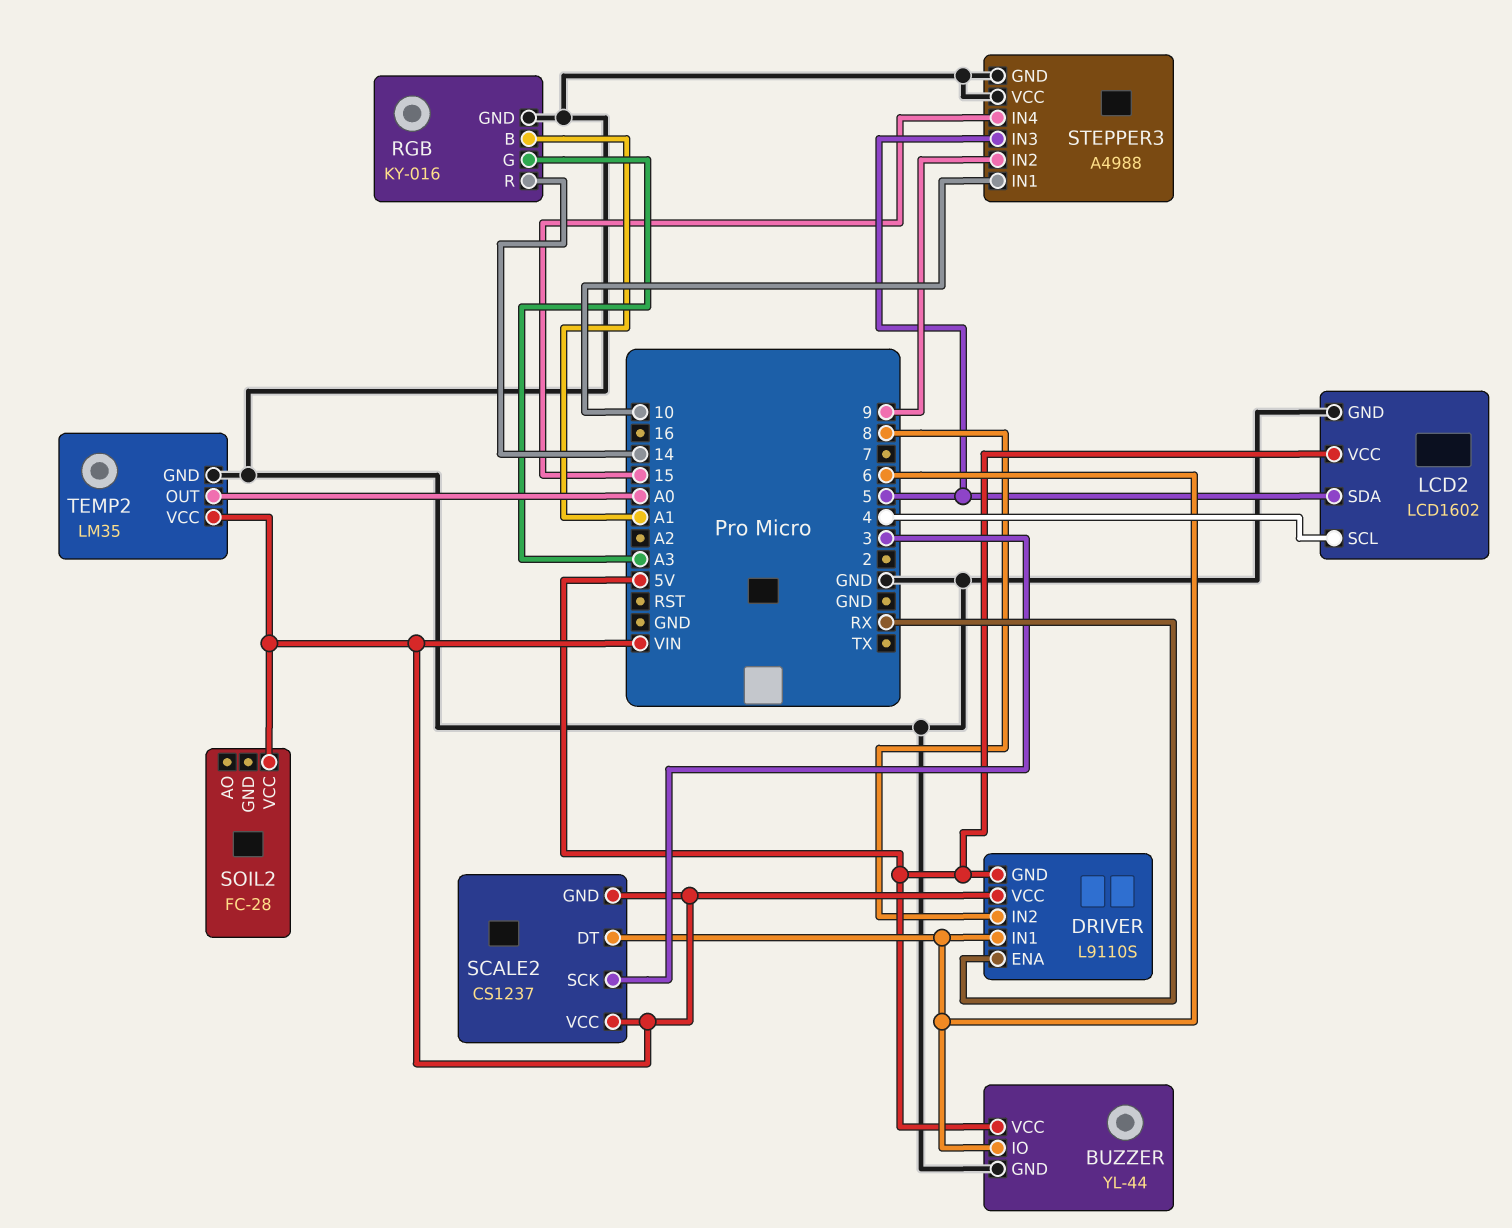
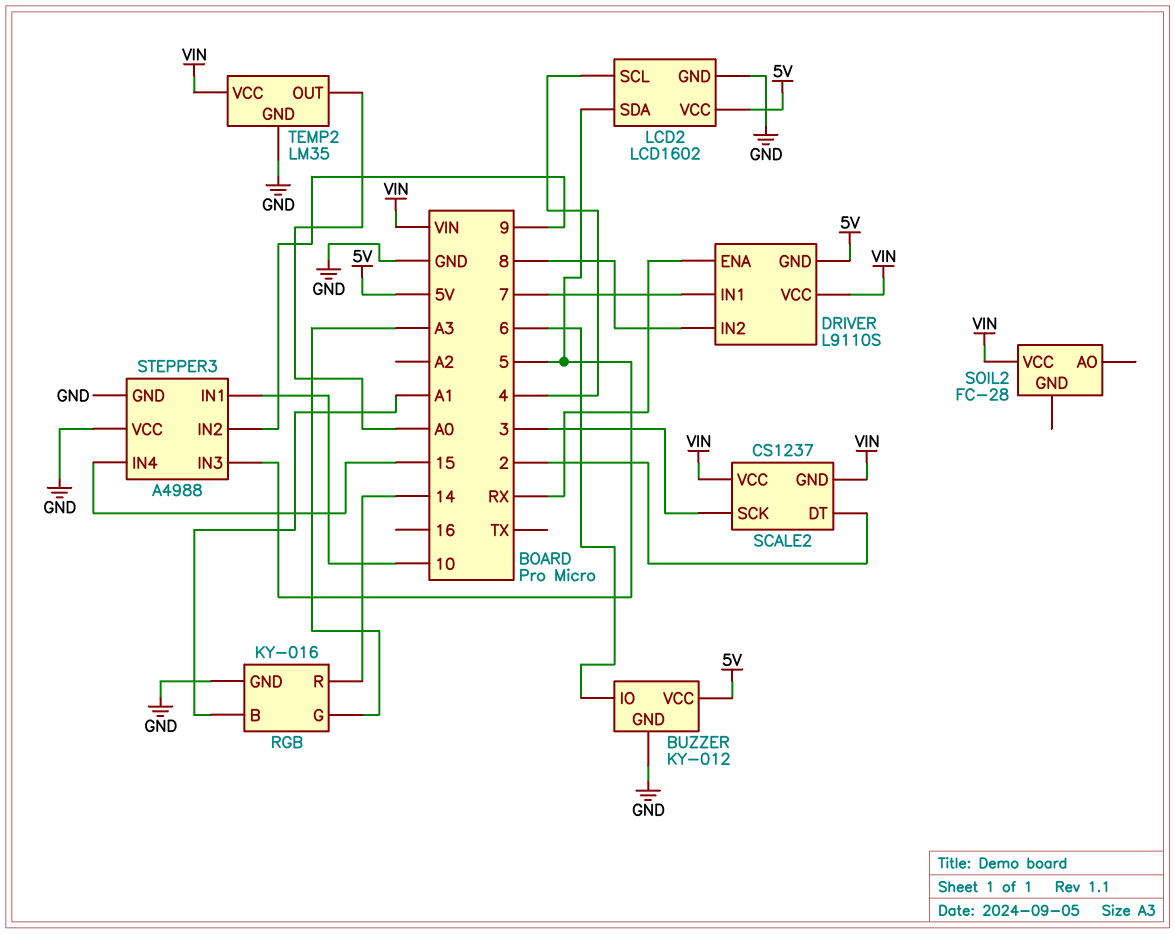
BUZZER: YL-44 -> KY-012
DRIVER pin IN1: 6 -> 7
SCALE2 pin DT: 6 -> 2

